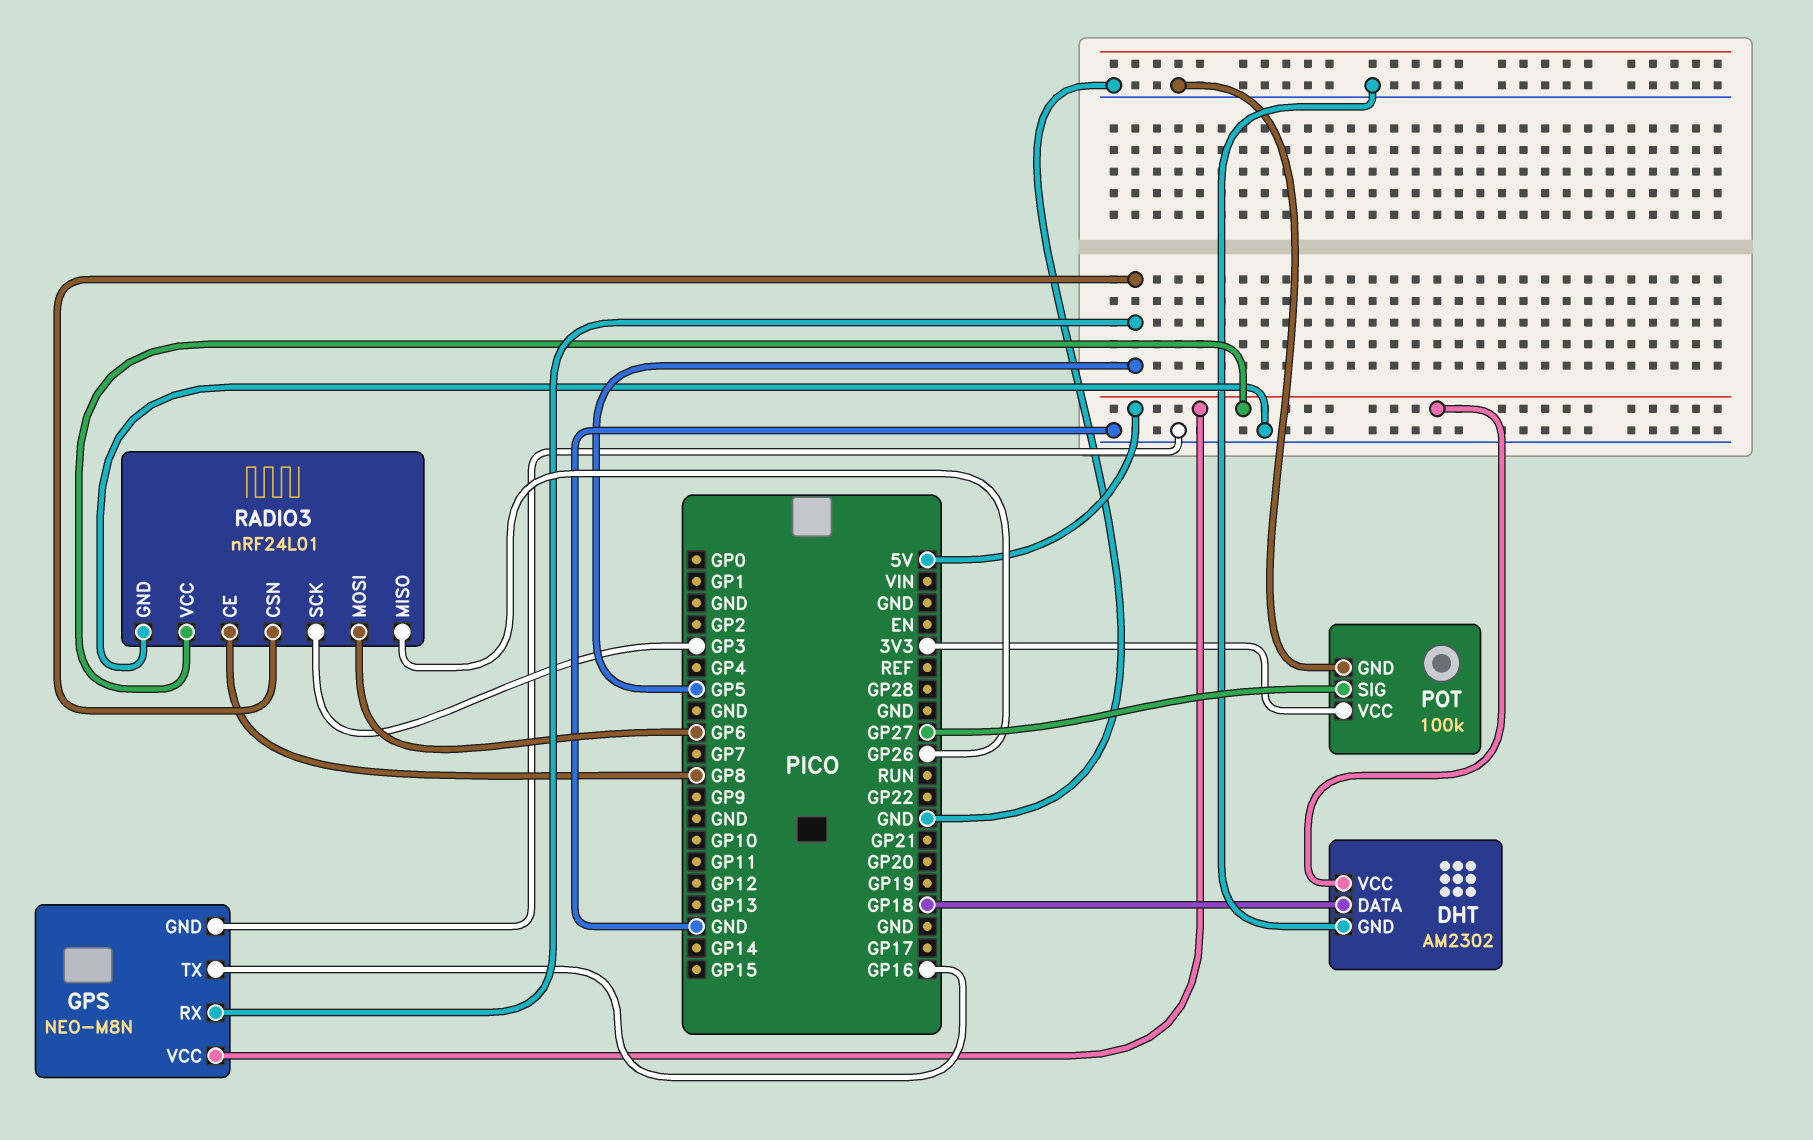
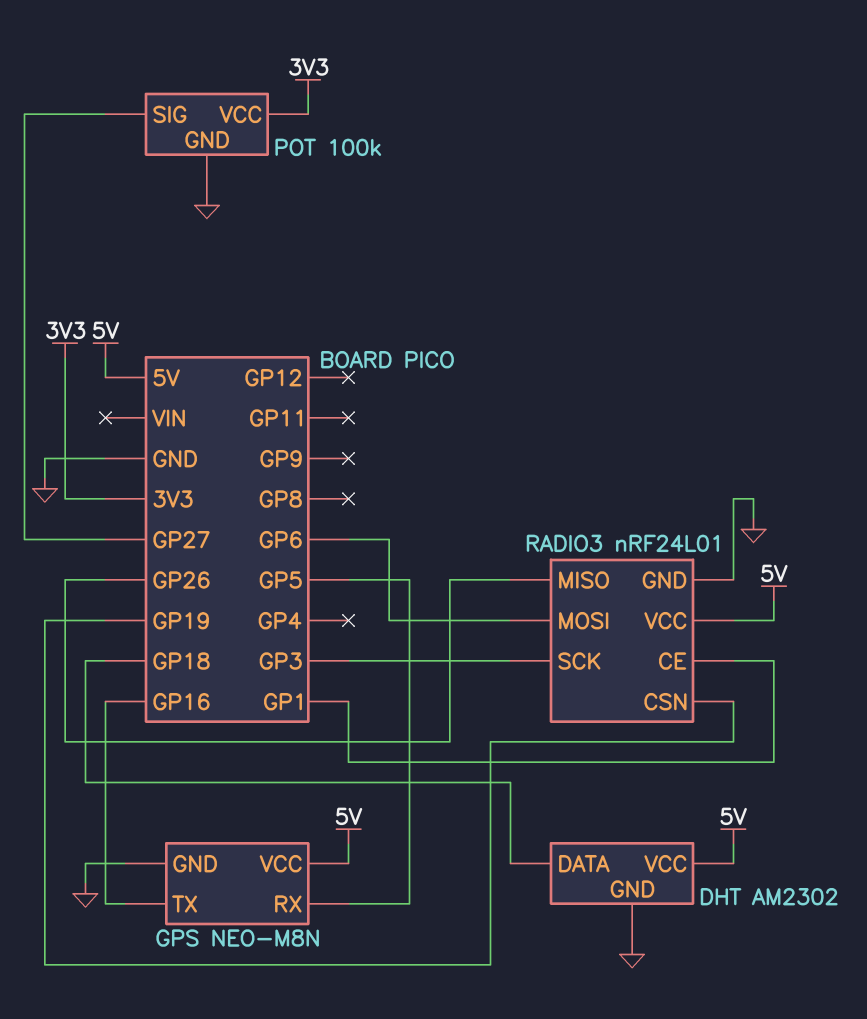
RADIO3 pin CE: GP8 -> GP1
RADIO3 pin CSN: GP5 -> GP19

